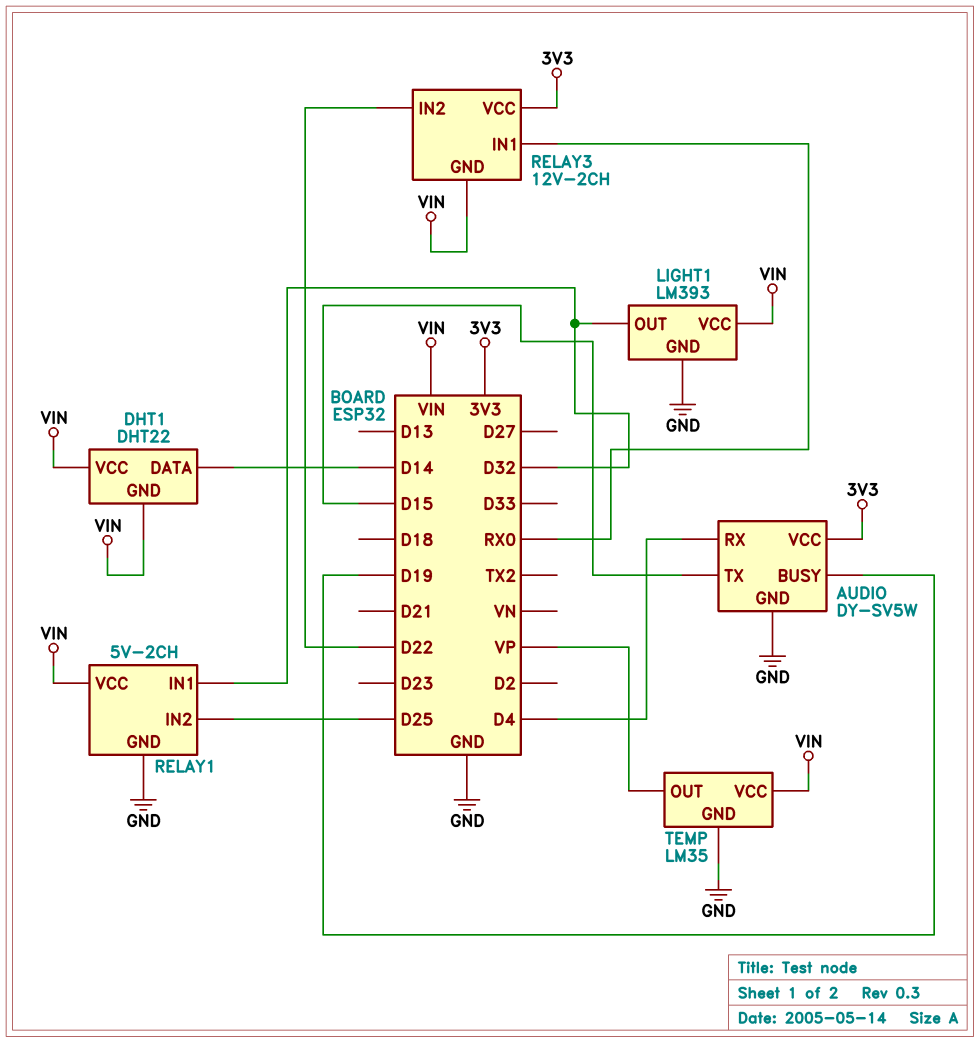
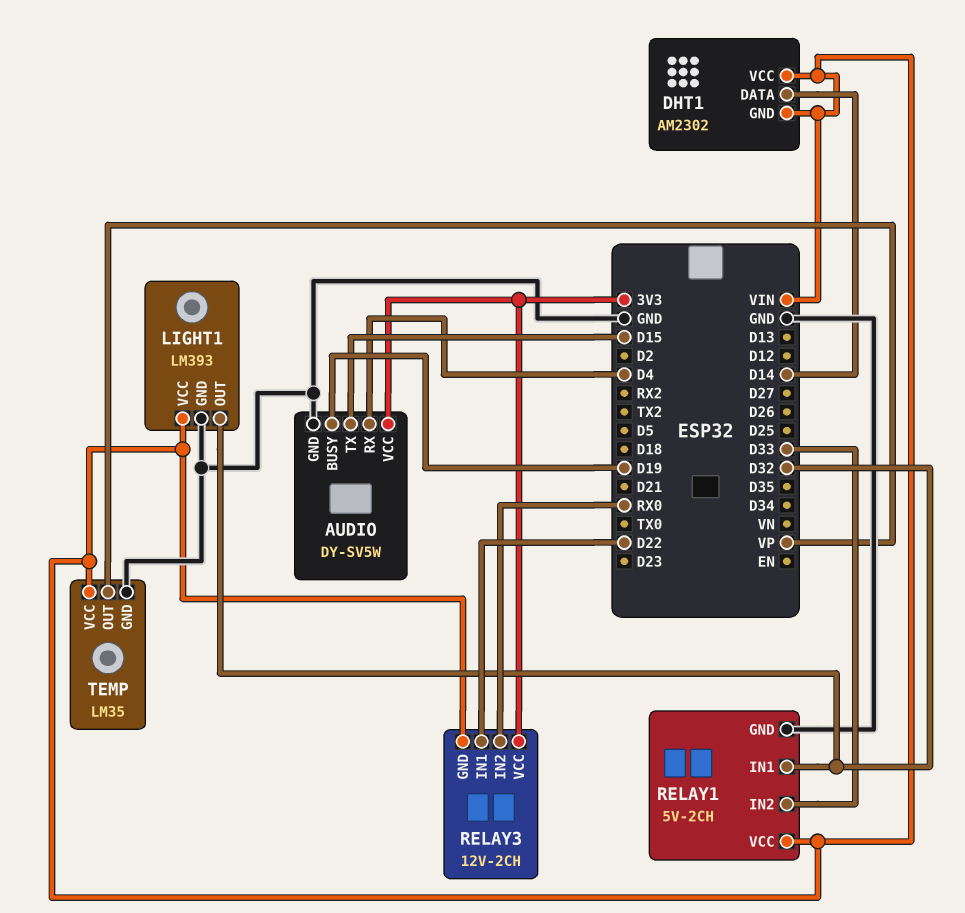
DHT1: DHT22 -> AM2302
RELAY1 pin IN2: D25 -> D33
RELAY3 pin IN1: RX0 -> D22
RELAY3 pin IN2: D22 -> RX0

